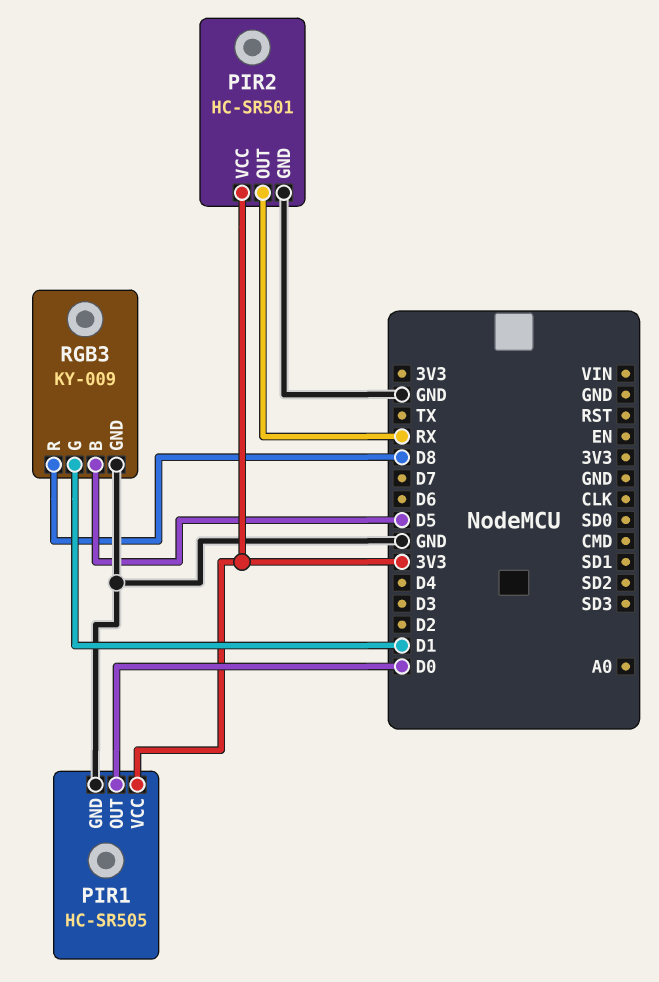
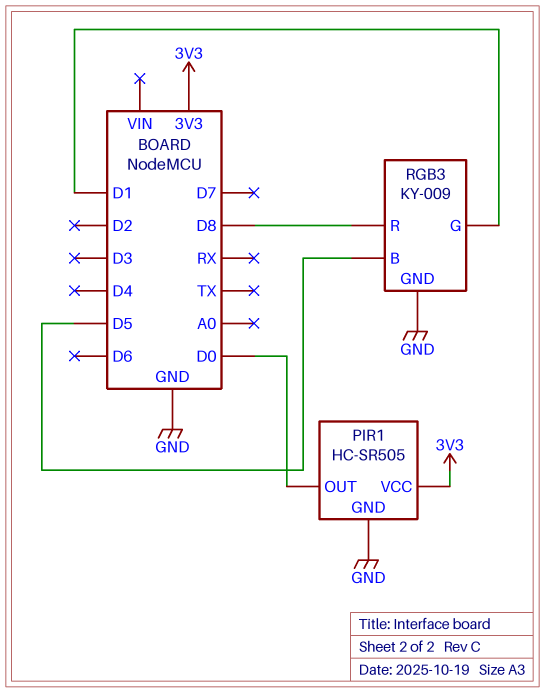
PIR2: HC-SR501 -> none
PIR2 pin GND: GND -> none
PIR2 pin OUT: RX -> none
PIR2 pin VCC: 3V3 -> none

